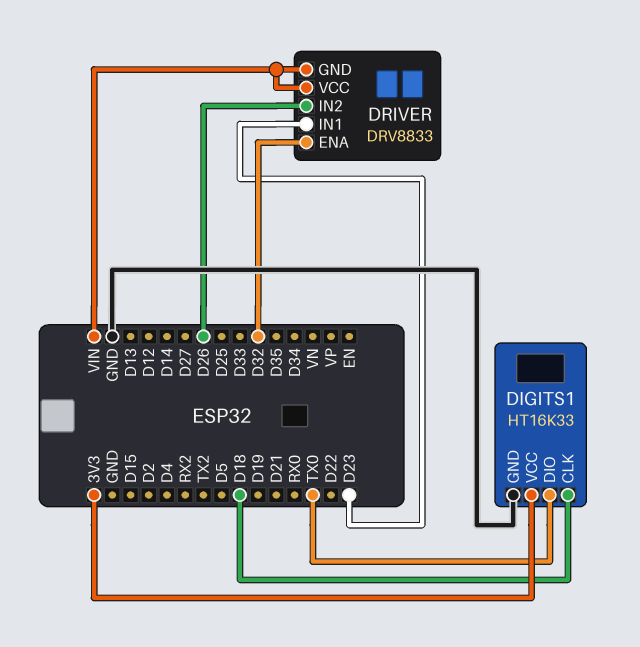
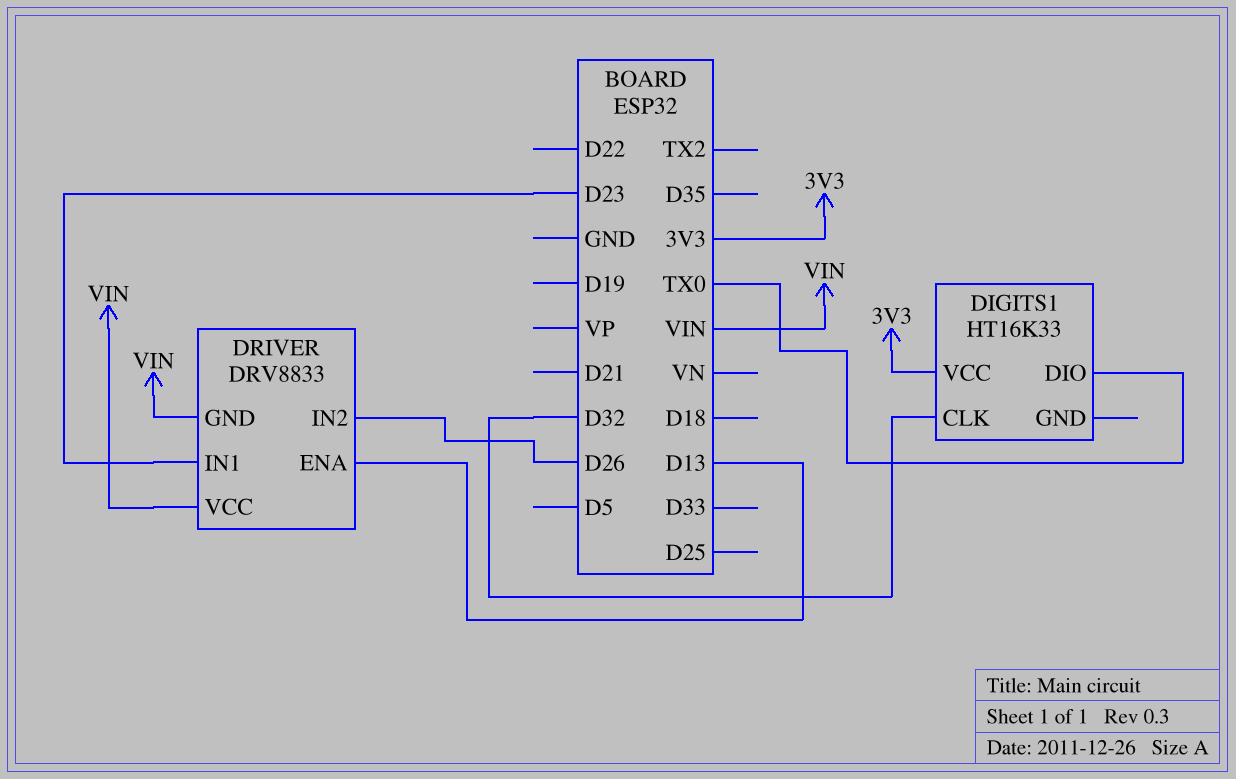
DIGITS1 pin CLK: D18 -> D32
DIGITS1 pin GND: GND -> none
DRIVER pin ENA: D32 -> D13

